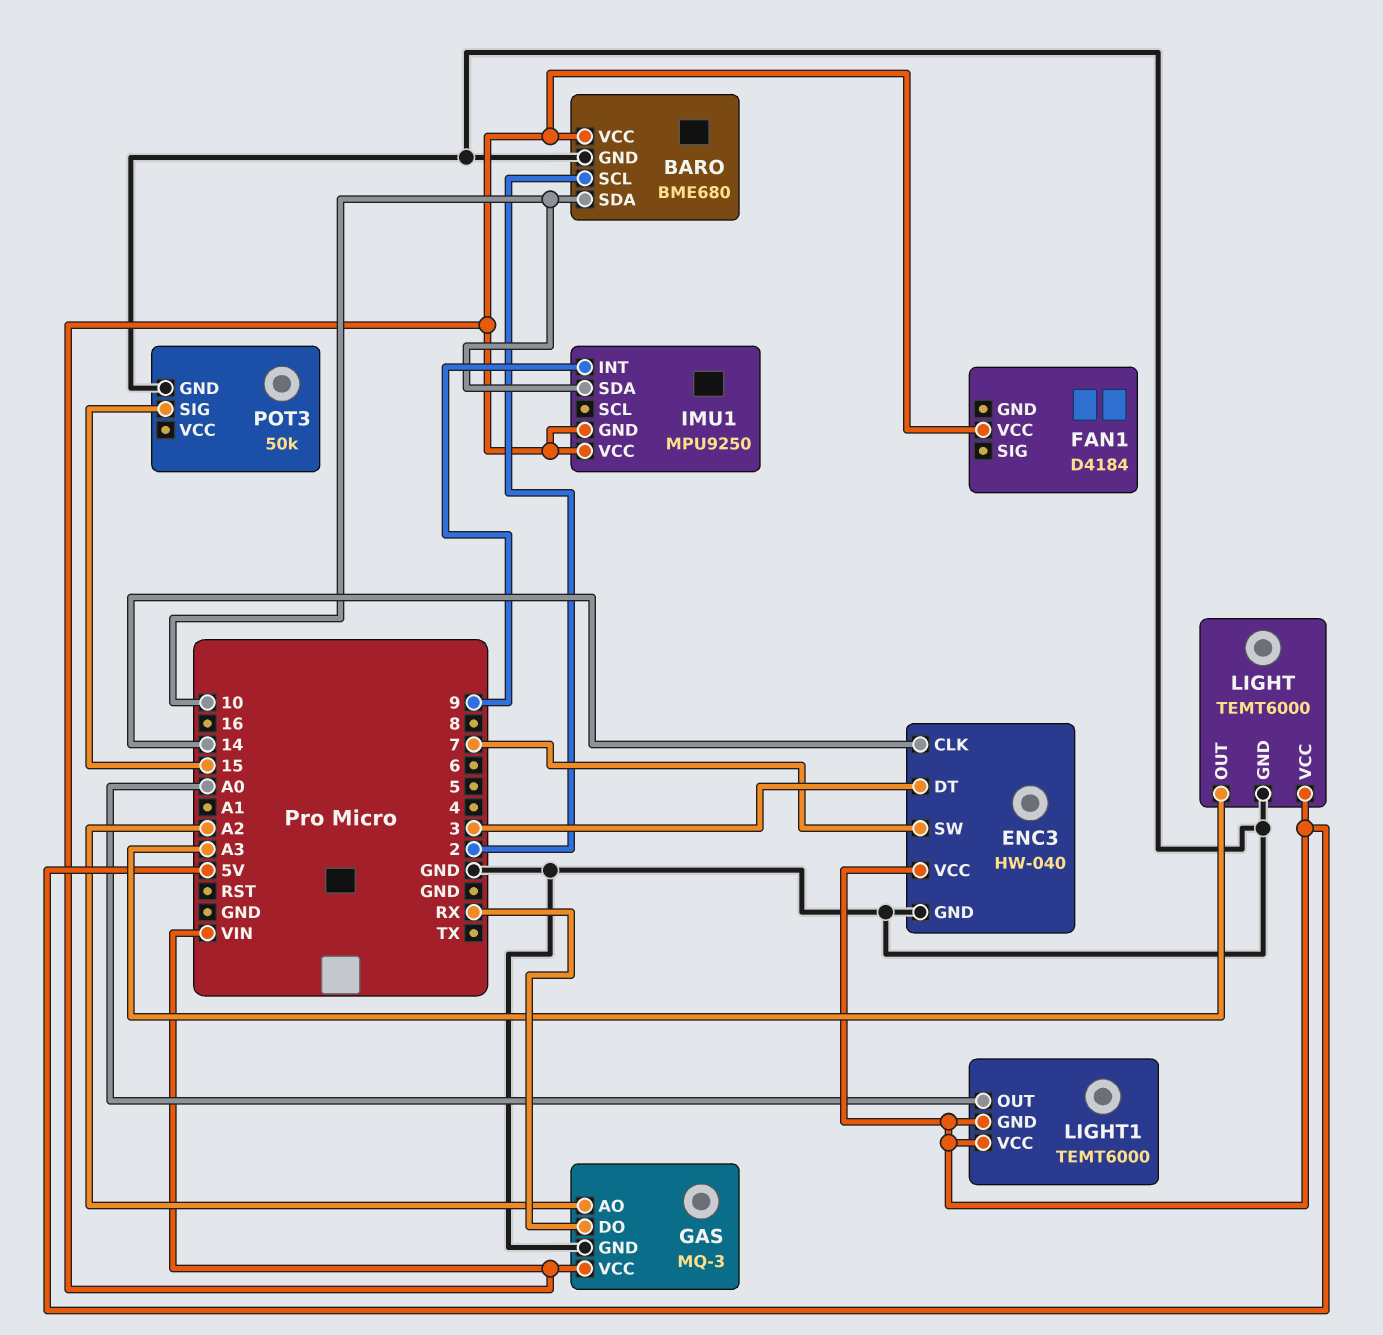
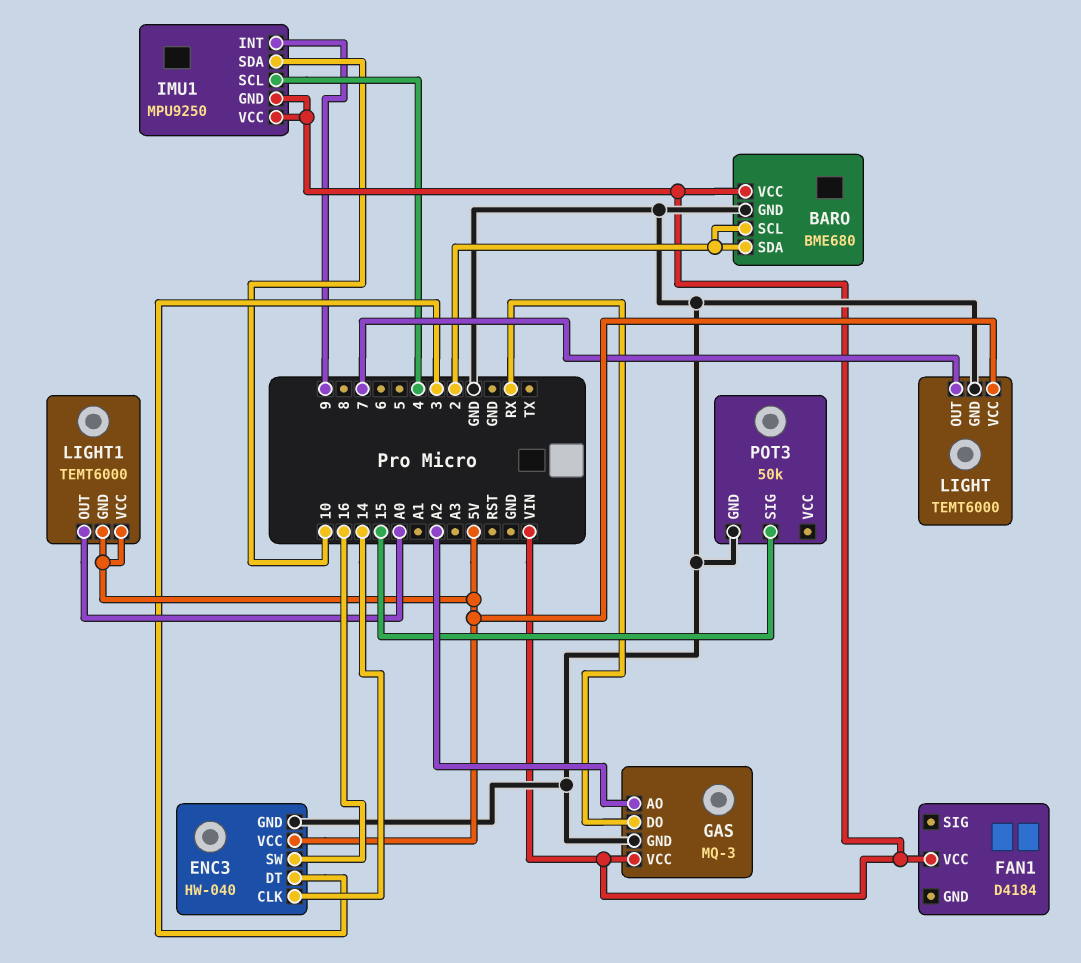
BARO pin SDA: 10 -> 2
ENC3 pin SW: 7 -> 16
IMU1 pin SCL: none -> 4
LIGHT pin OUT: A3 -> 7

